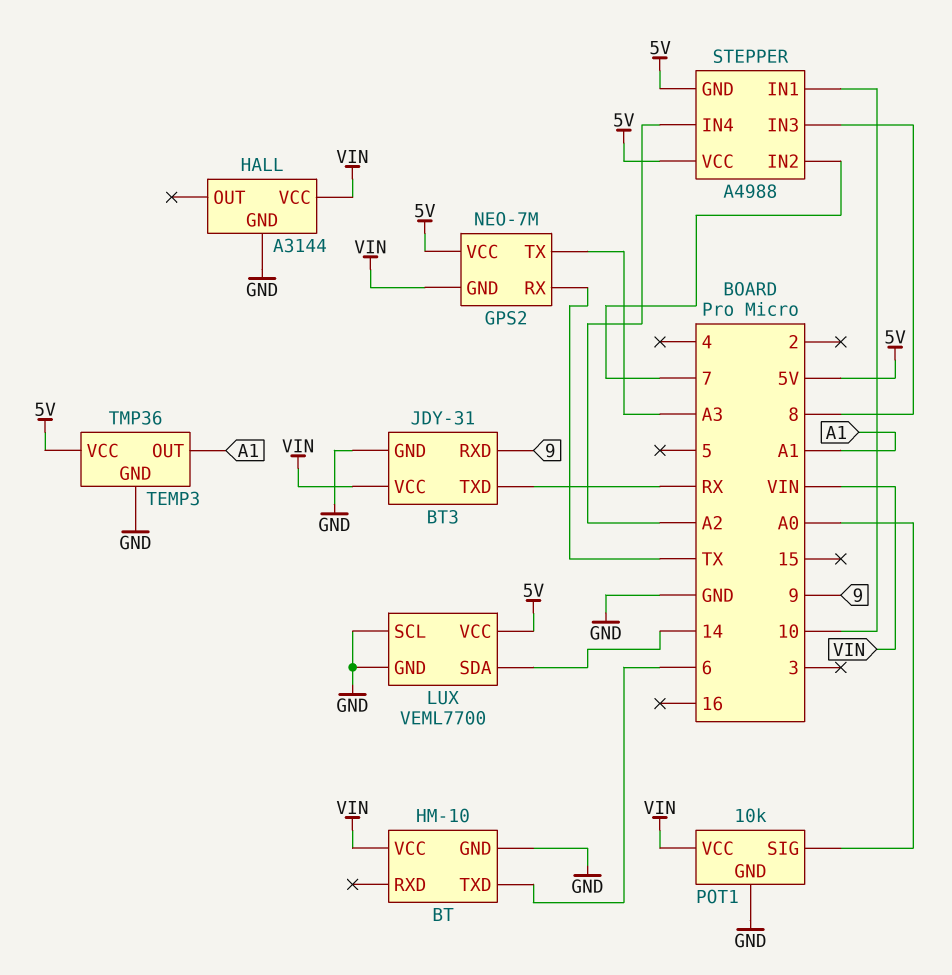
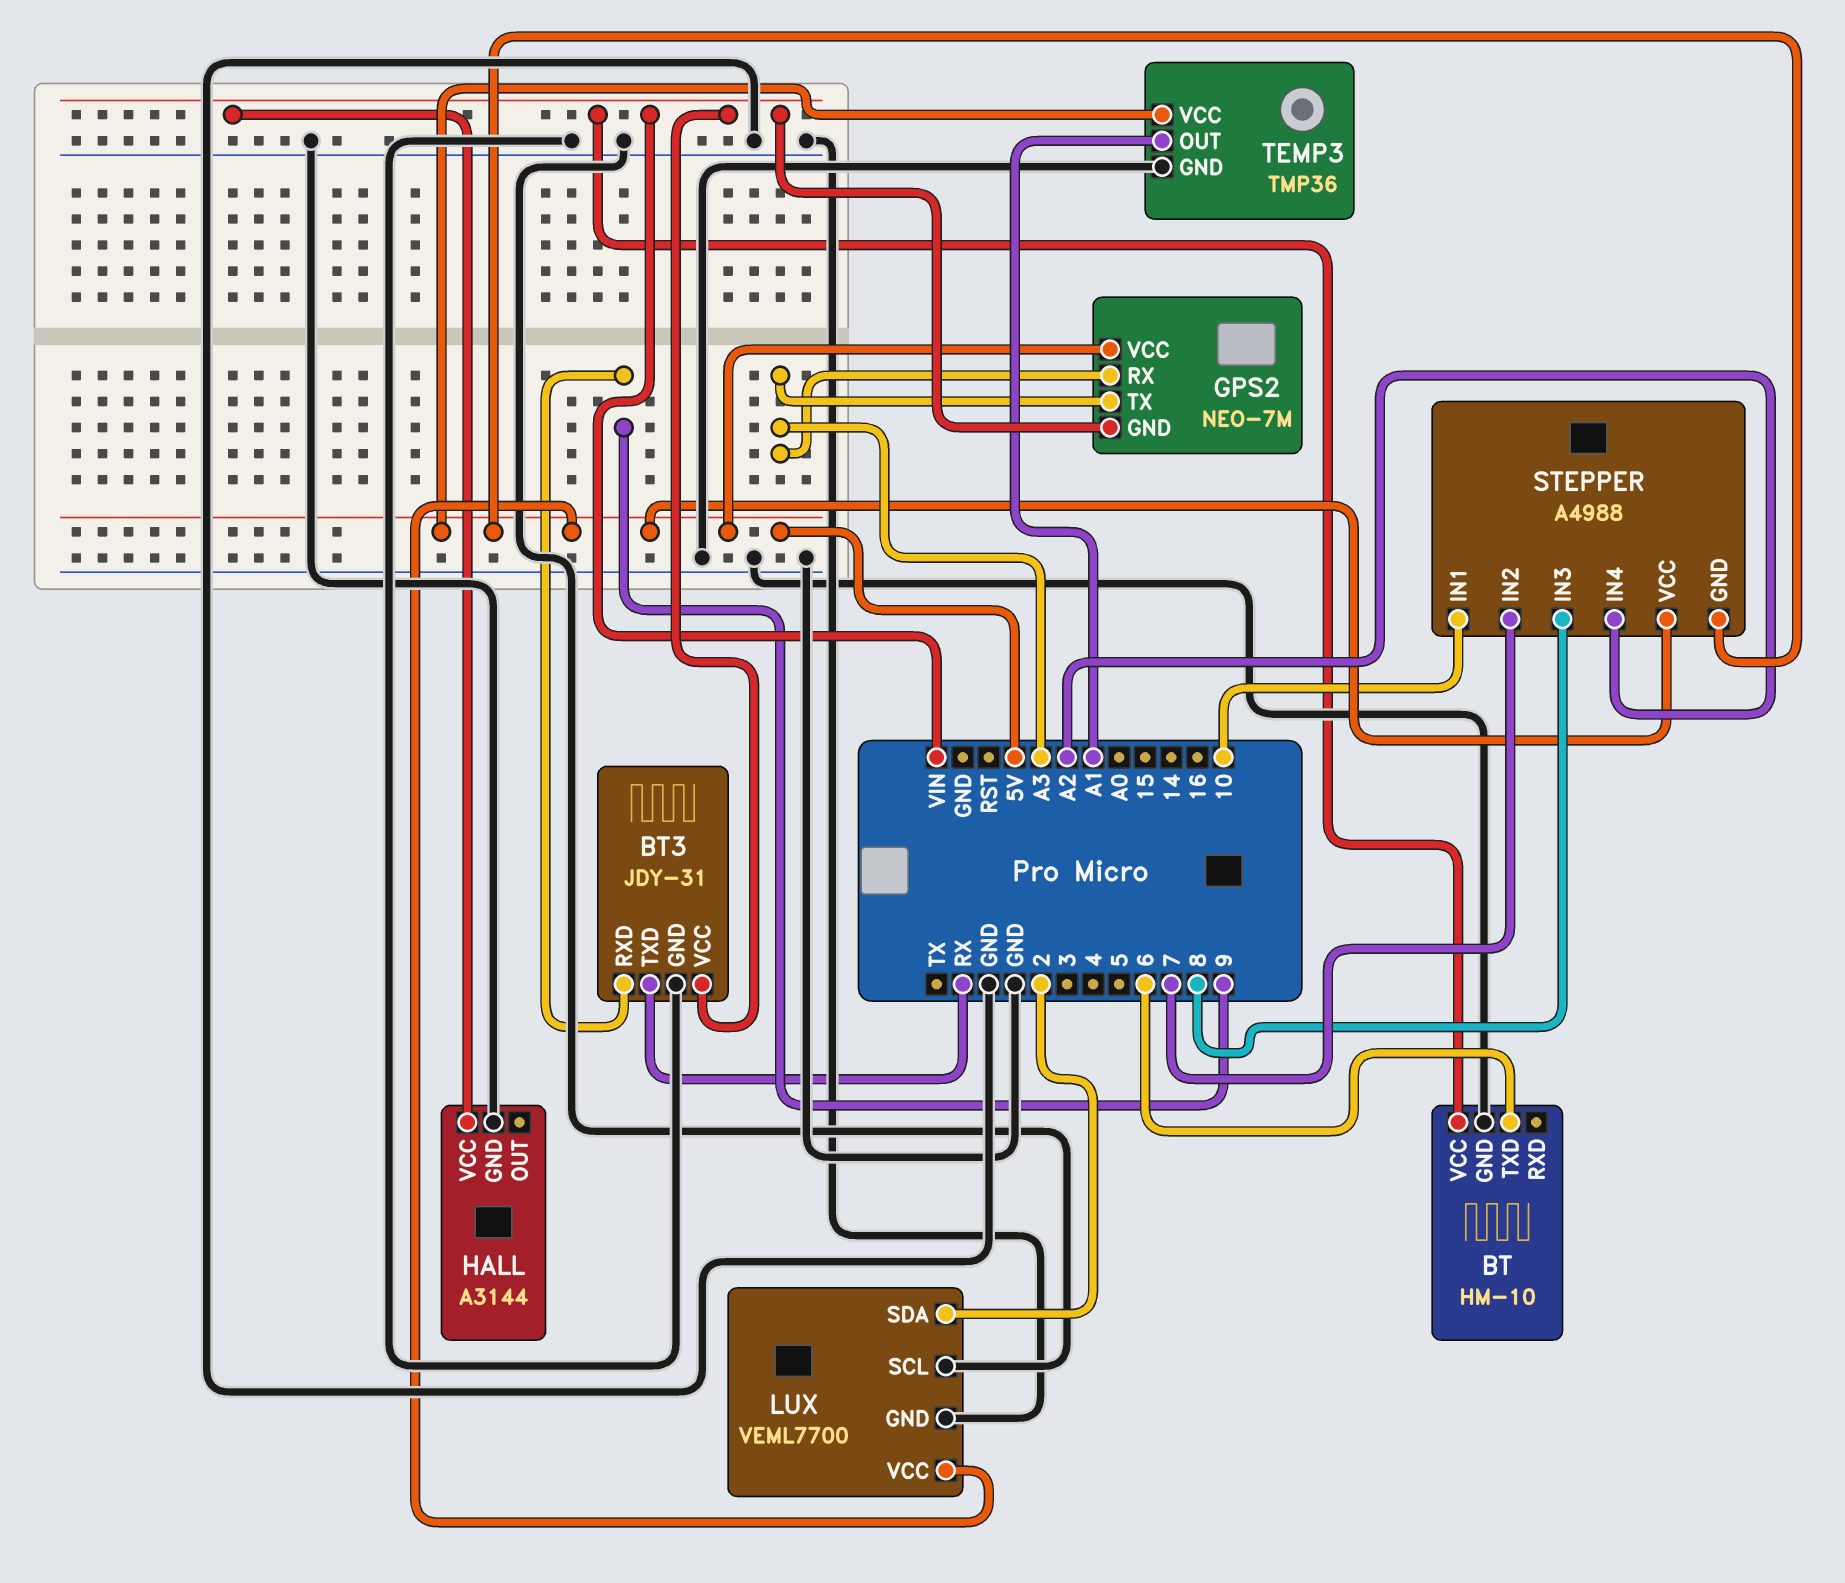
GPS2 pin RX: TX -> A3
LUX pin SDA: 14 -> 2
POT1: 10k -> none
POT1 pin GND: GND -> none
POT1 pin SIG: A0 -> none
POT1 pin VCC: VIN -> none

